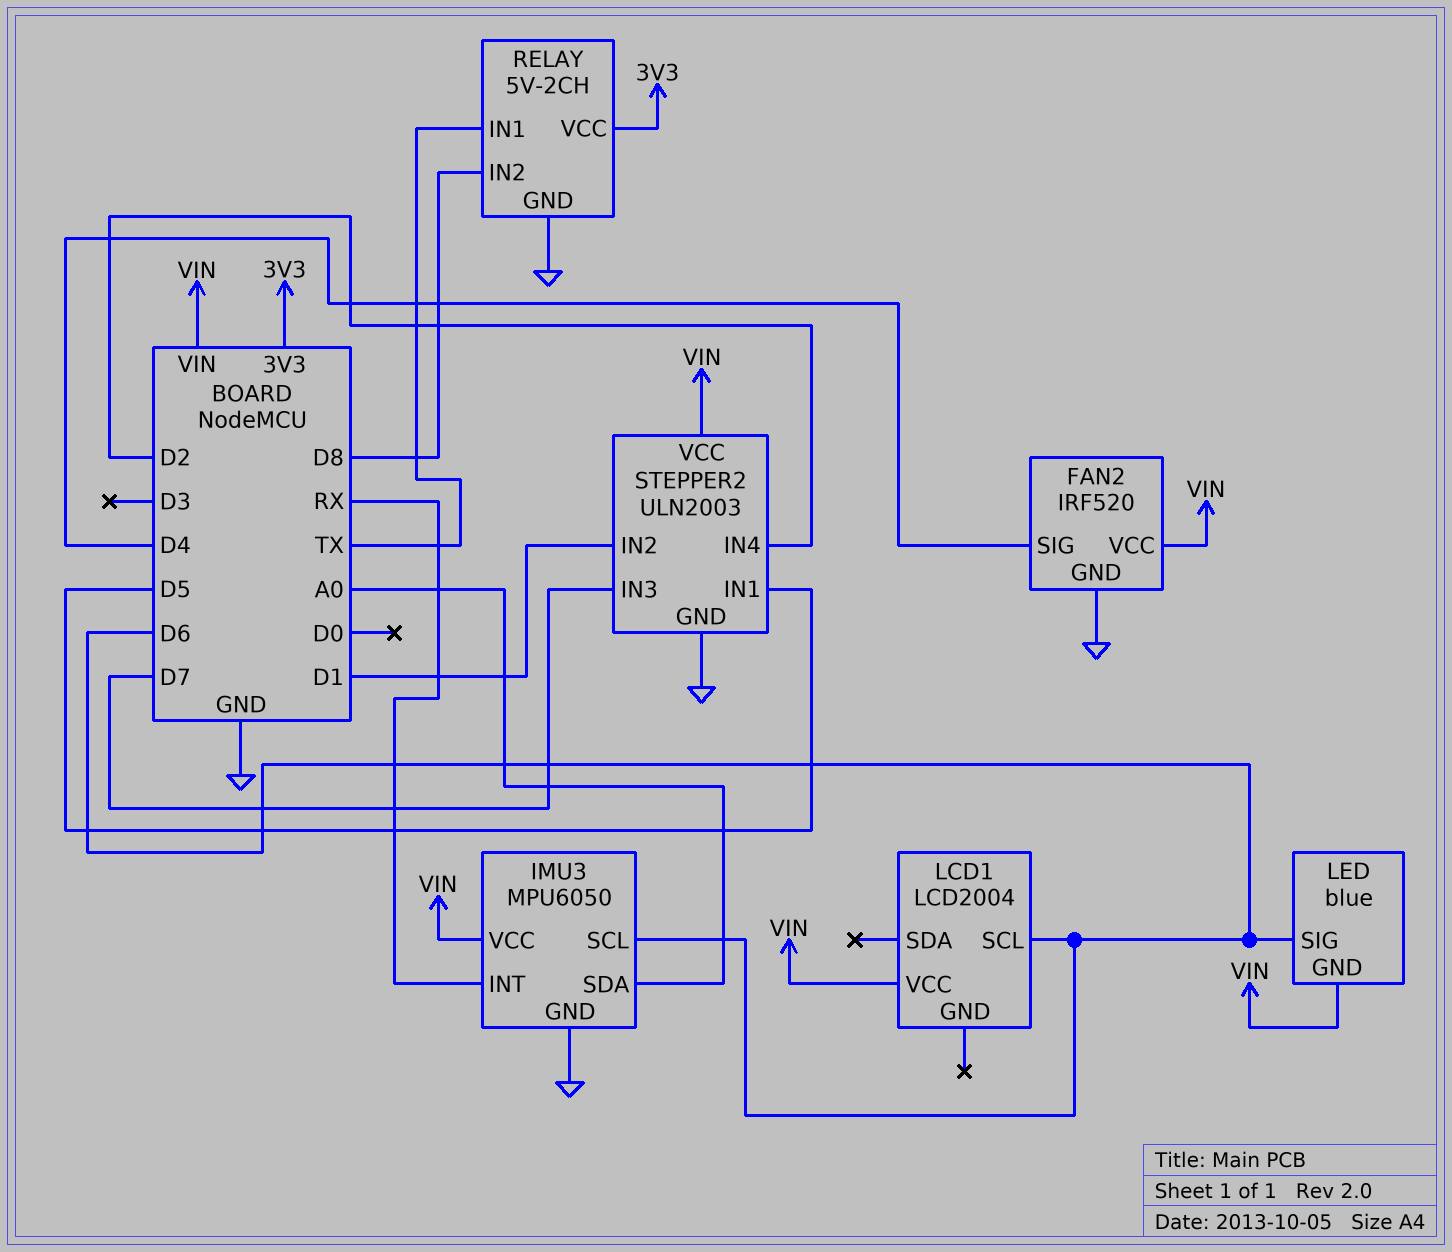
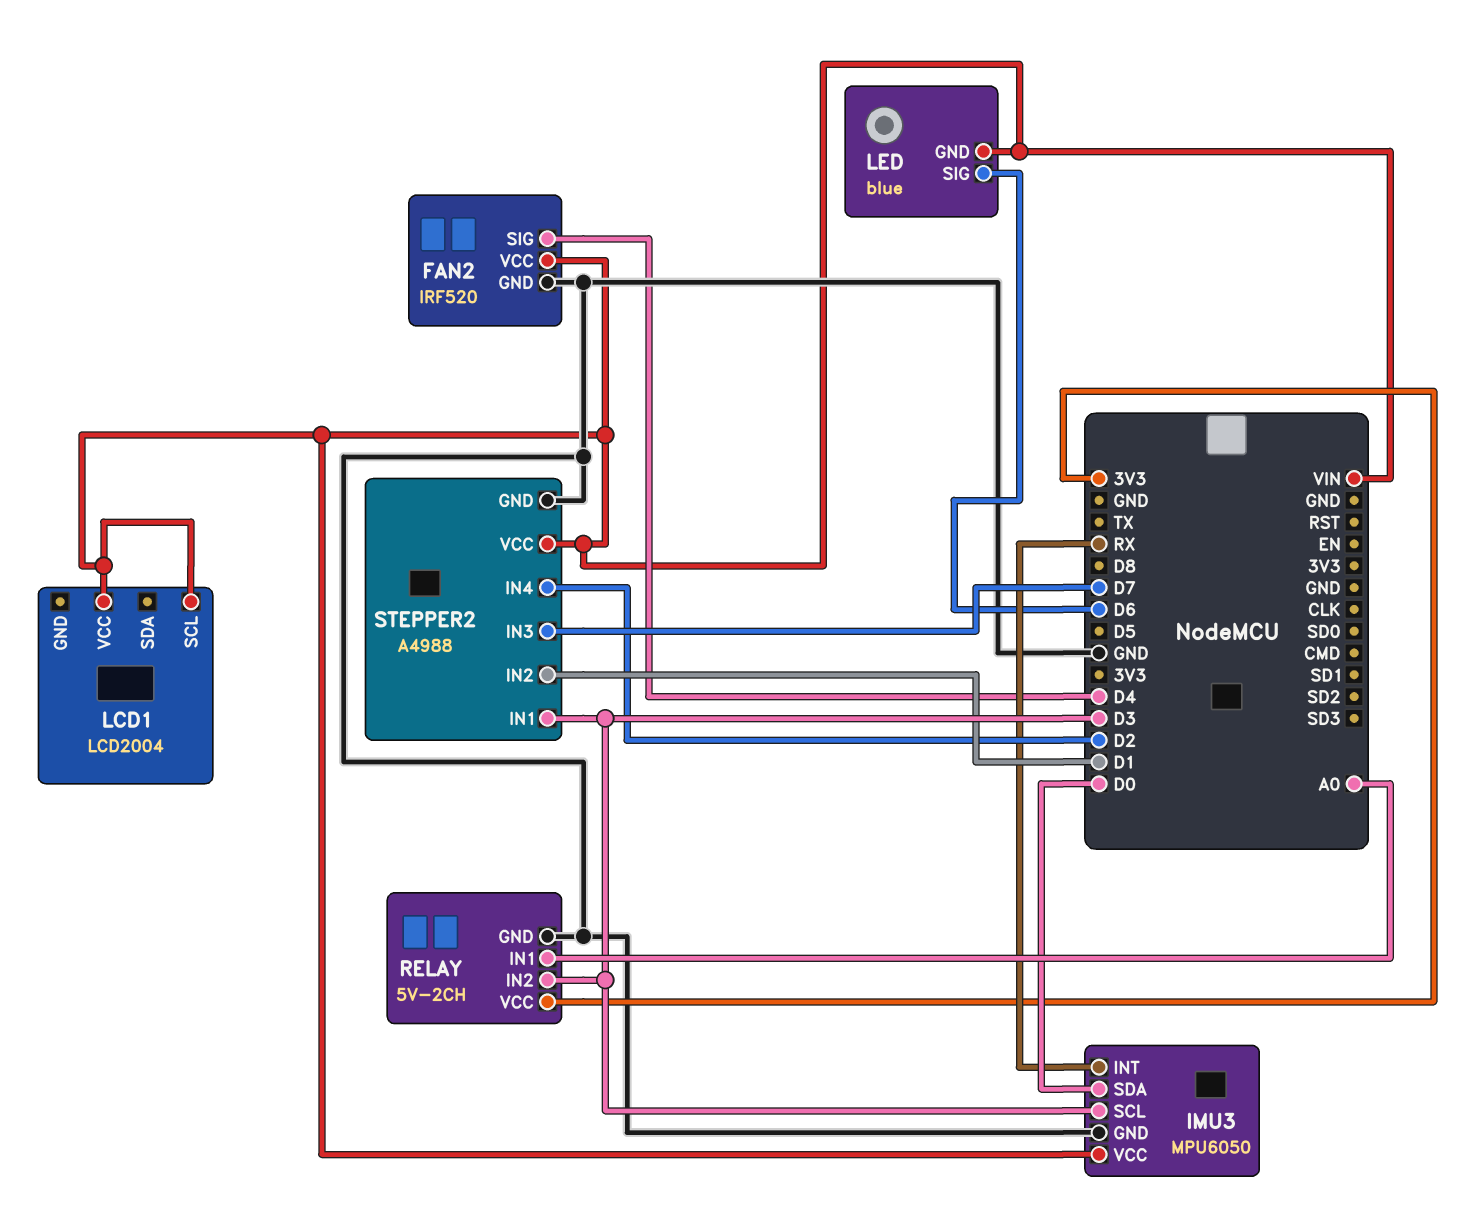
IMU3 pin SCL: D6 -> D3
IMU3 pin SDA: A0 -> D0
LCD1 pin SCL: D6 -> VIN
RELAY pin IN1: TX -> A0
RELAY pin IN2: D8 -> D3
STEPPER2: ULN2003 -> A4988
STEPPER2 pin IN1: D5 -> D3

